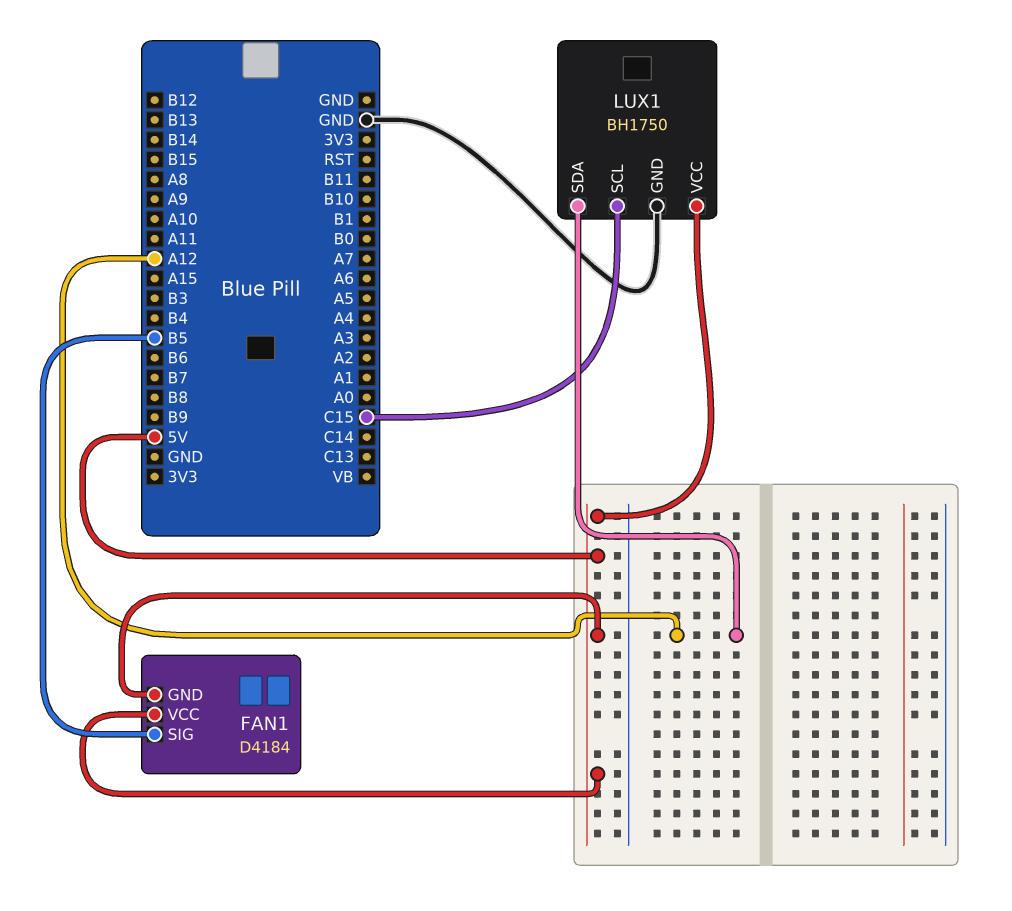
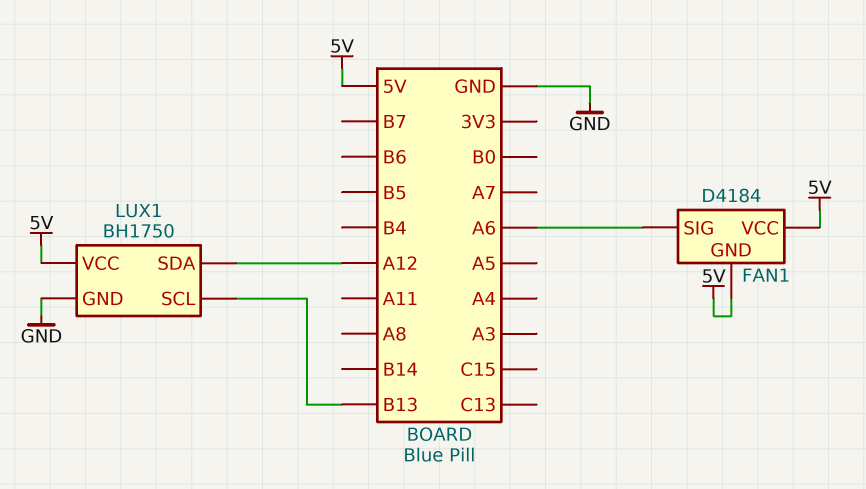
FAN1 pin SIG: B5 -> A6
LUX1 pin SCL: C15 -> B13

